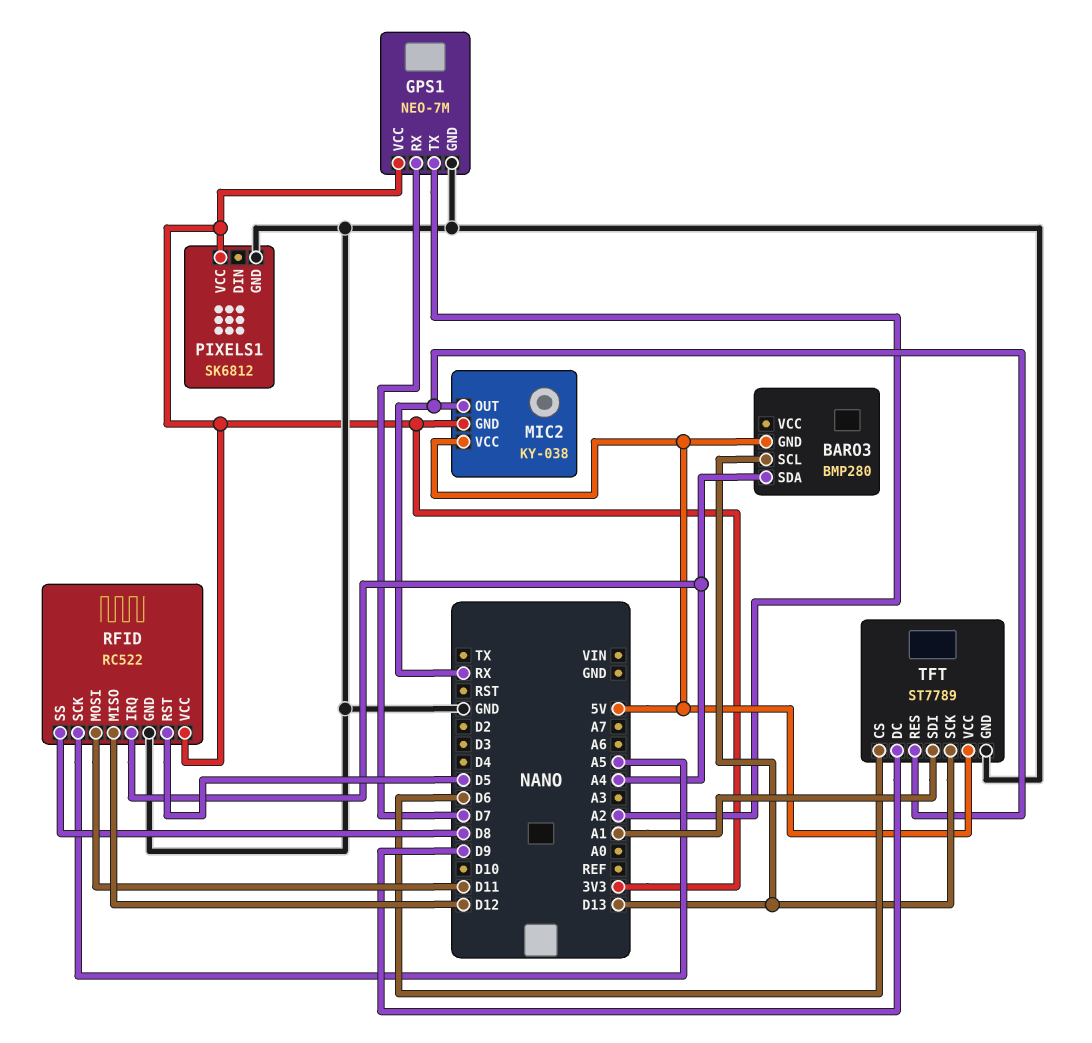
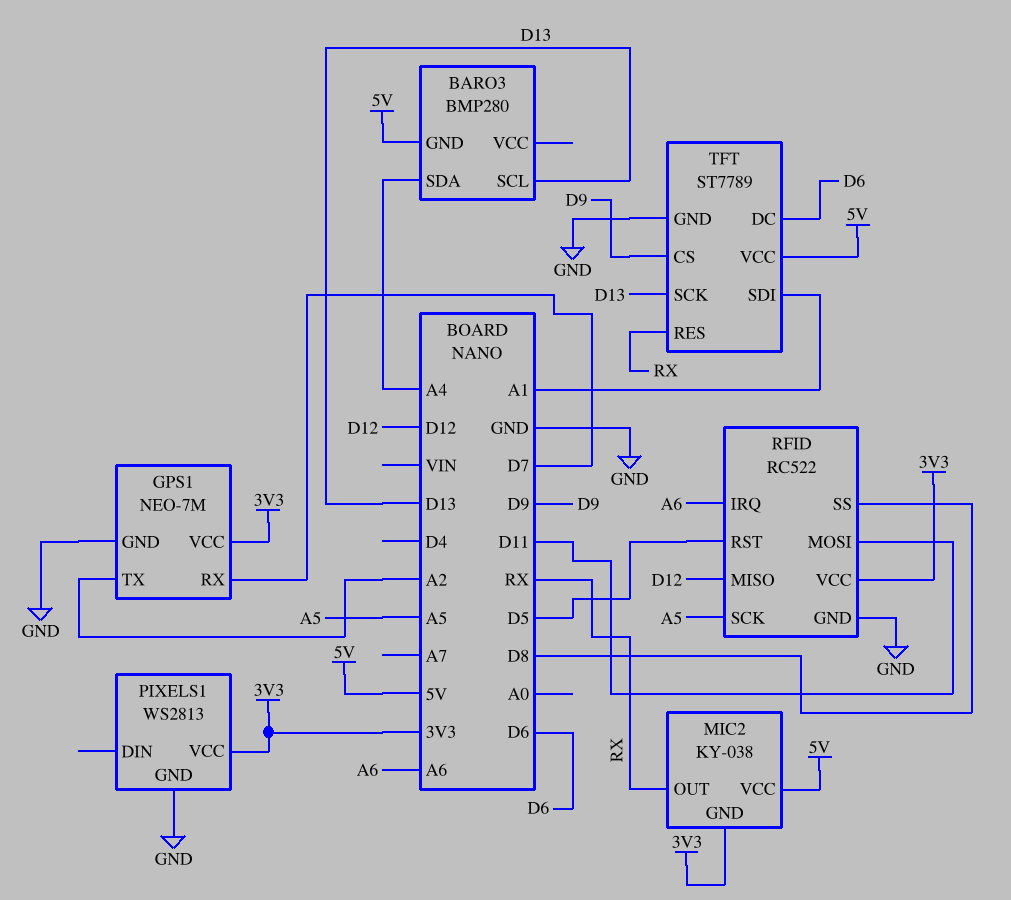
PIXELS1: SK6812 -> WS2813
RFID pin IRQ: A4 -> A6
TFT pin CS: D6 -> D9
TFT pin DC: D9 -> D6

